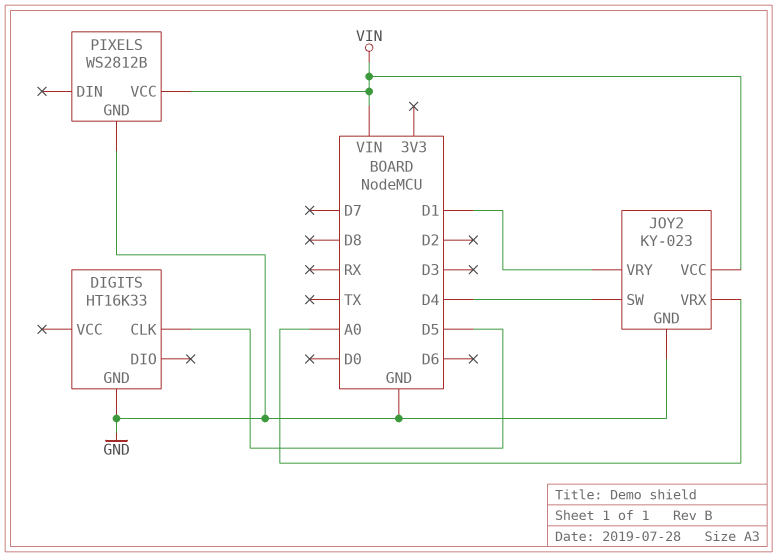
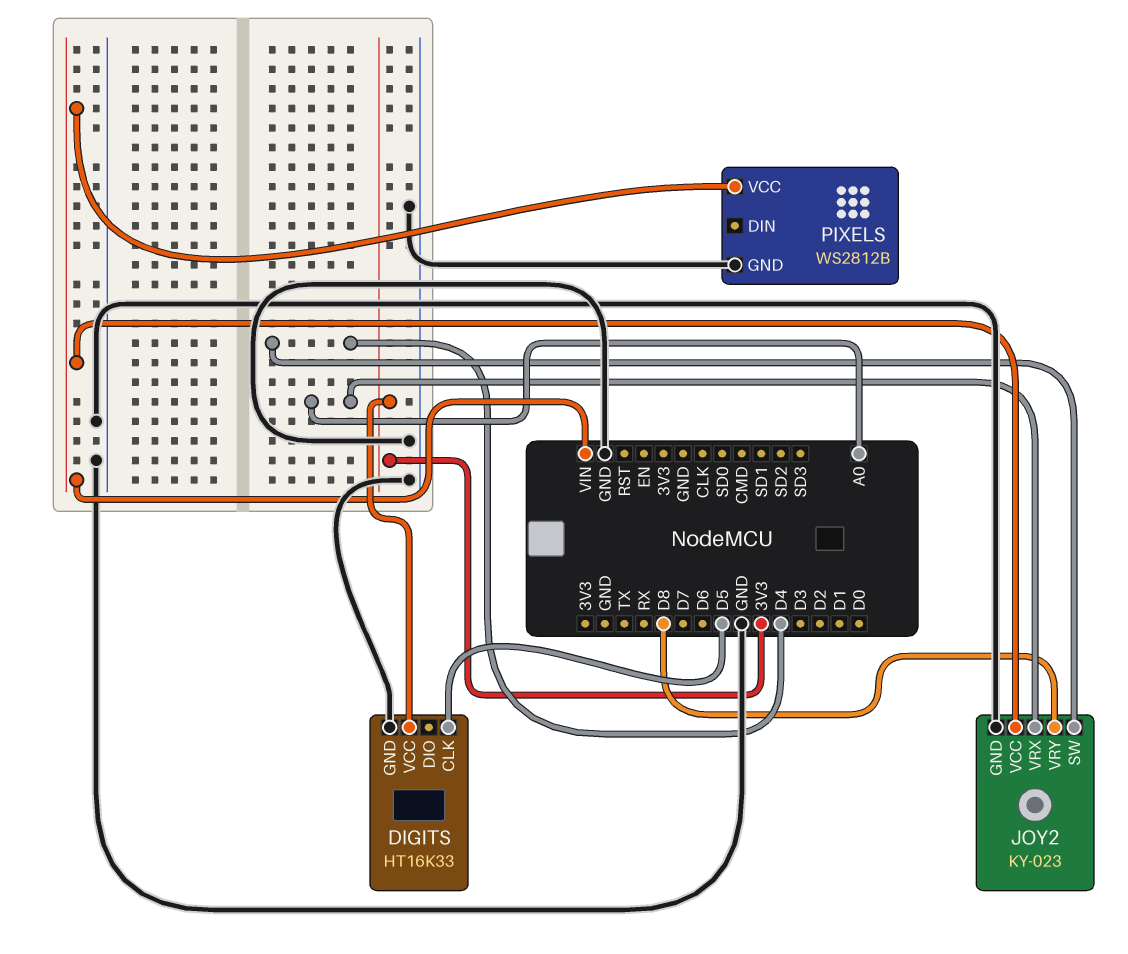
DIGITS pin VCC: none -> 3V3
JOY2 pin VRY: D1 -> D8

